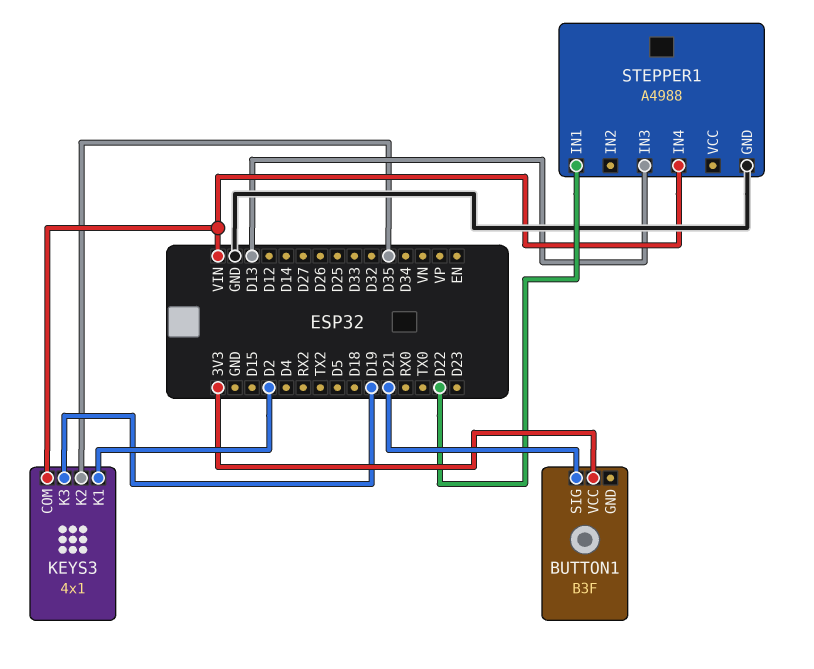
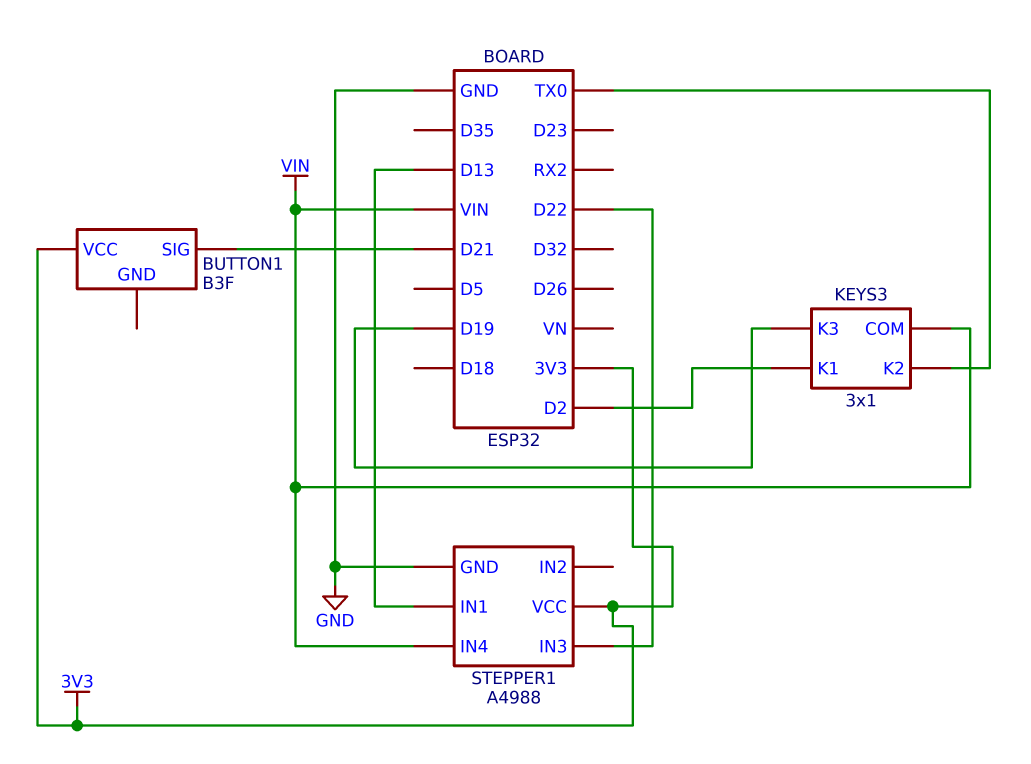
KEYS3: 4x1 -> 3x1
KEYS3 pin K2: D35 -> TX0
STEPPER1 pin IN1: D22 -> D13
STEPPER1 pin IN3: D13 -> D22
STEPPER1 pin VCC: none -> 3V3

